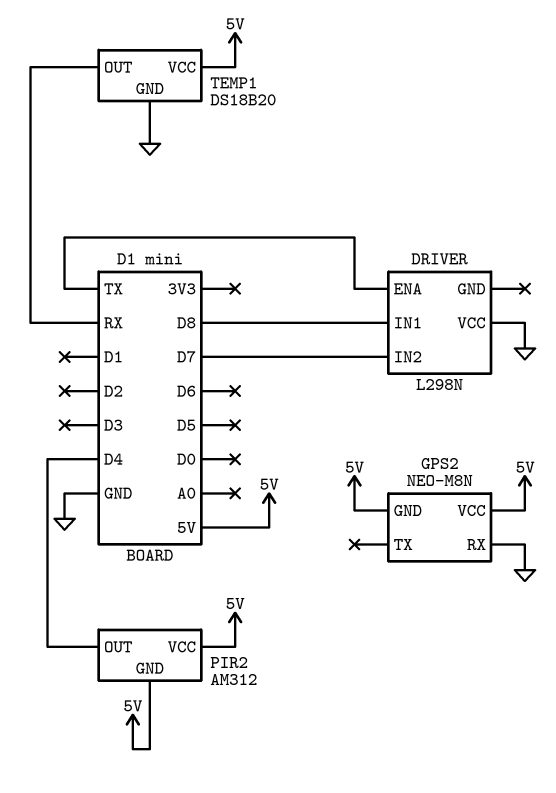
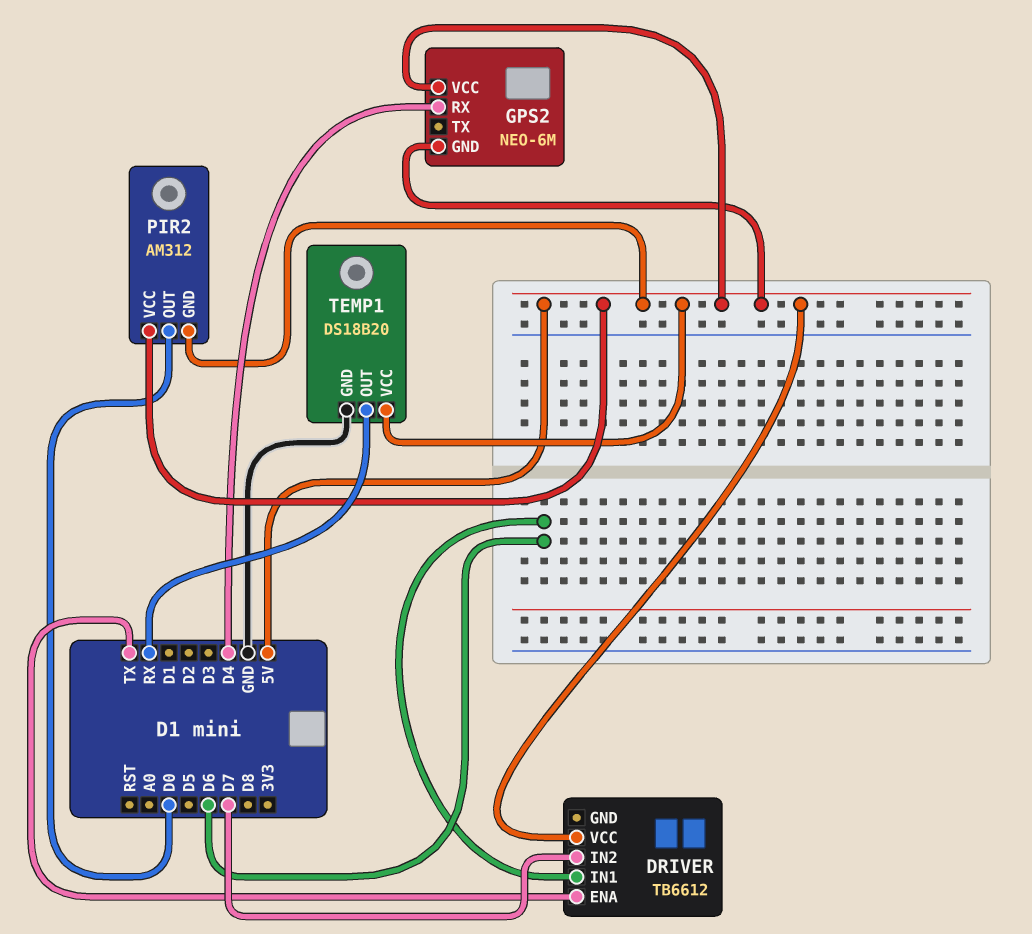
DRIVER: L298N -> TB6612
DRIVER pin IN1: D8 -> D6
DRIVER pin VCC: GND -> 5V
GPS2: NEO-M8N -> NEO-6M
GPS2 pin RX: GND -> D4
PIR2 pin OUT: D4 -> D0

